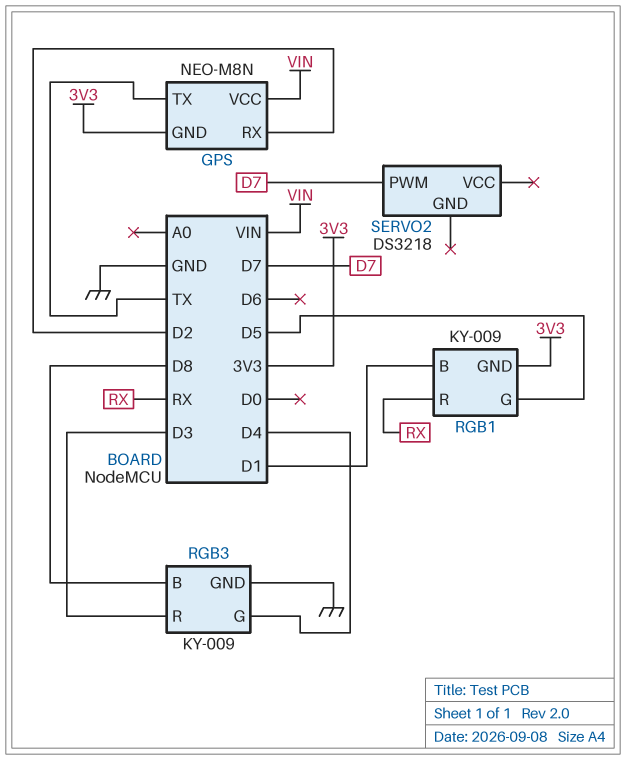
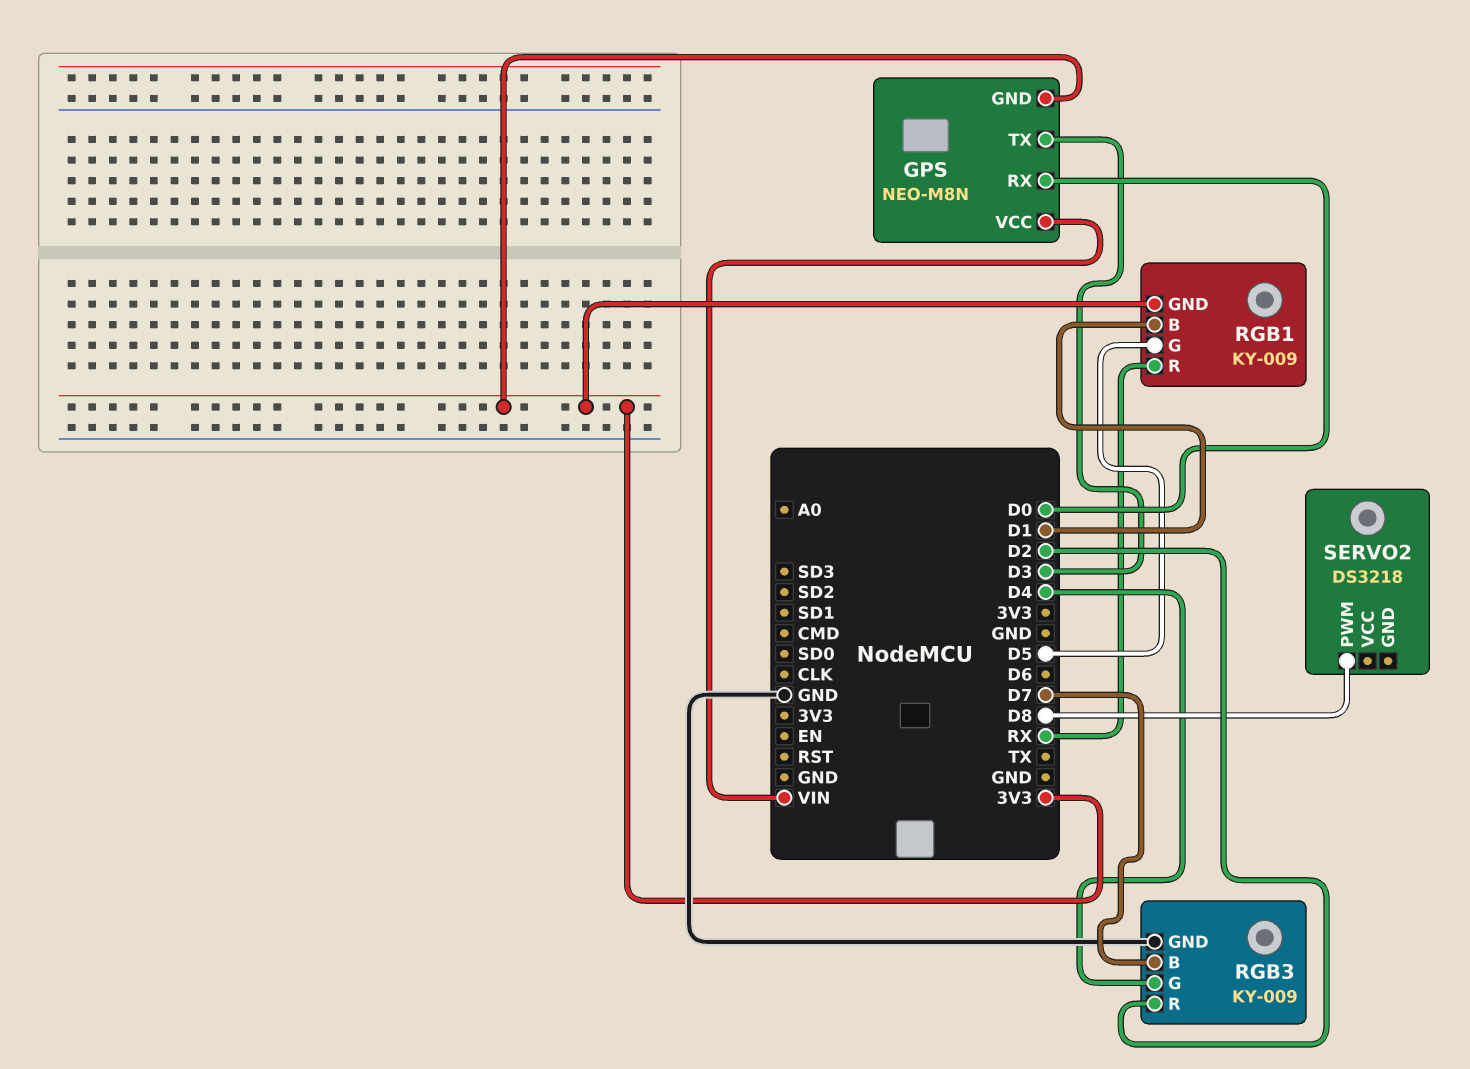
GPS pin RX: D2 -> D0
GPS pin TX: TX -> D3
RGB3 pin B: D8 -> D7
RGB3 pin R: D3 -> D2
SERVO2 pin PWM: D7 -> D8

